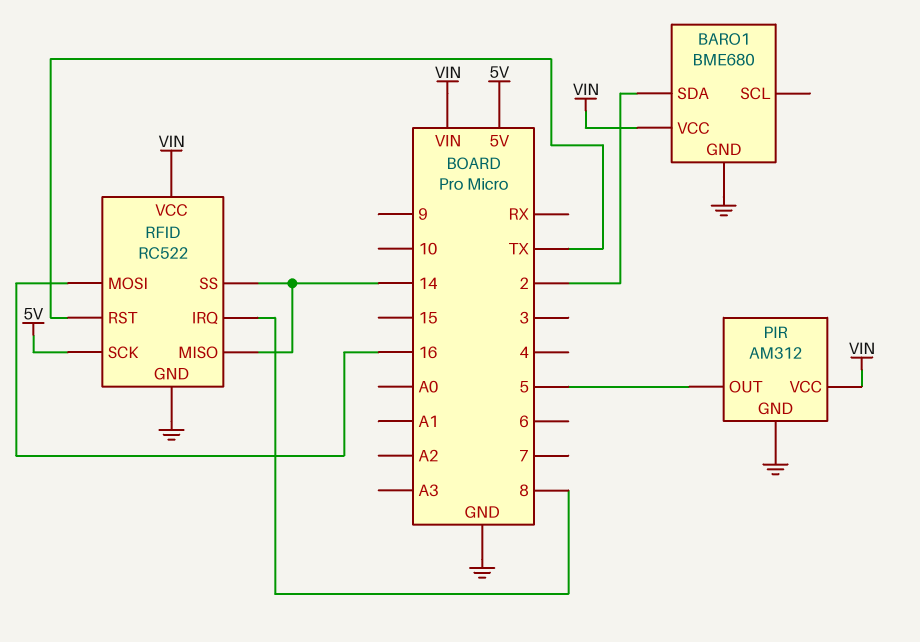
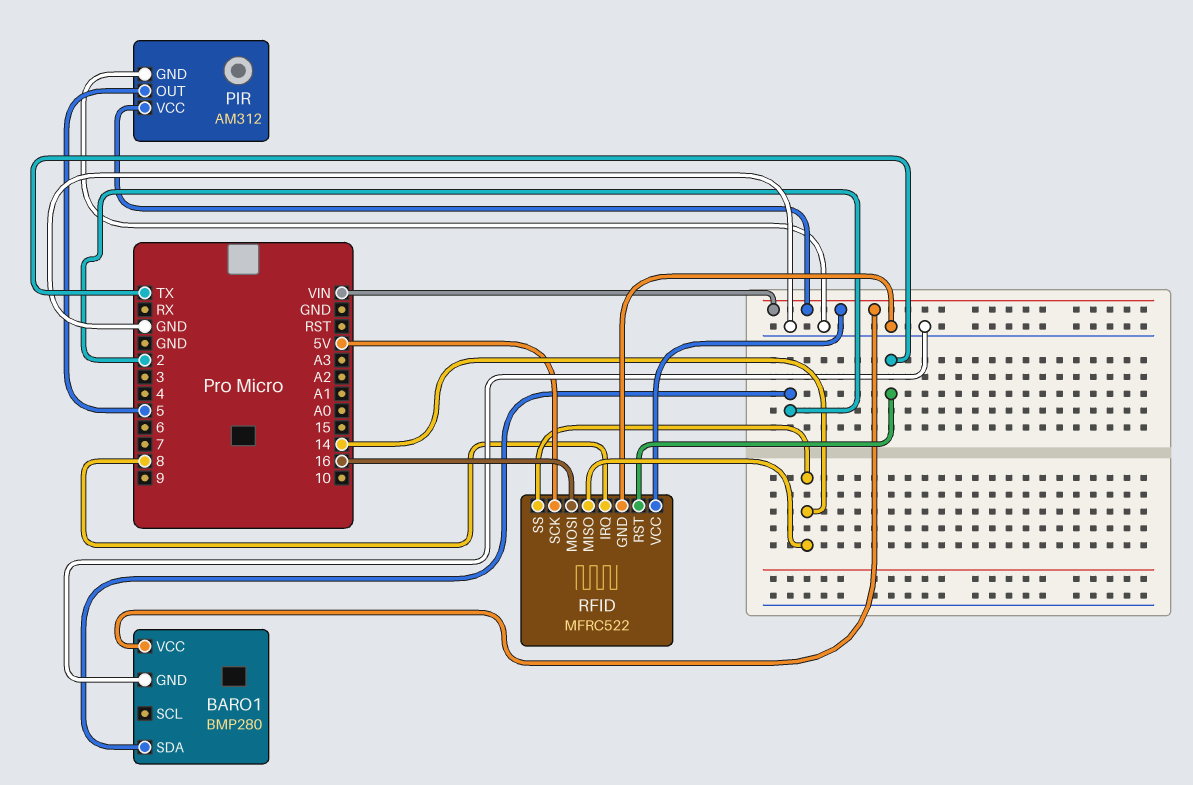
BARO1: BME680 -> BMP280
RFID: RC522 -> MFRC522

